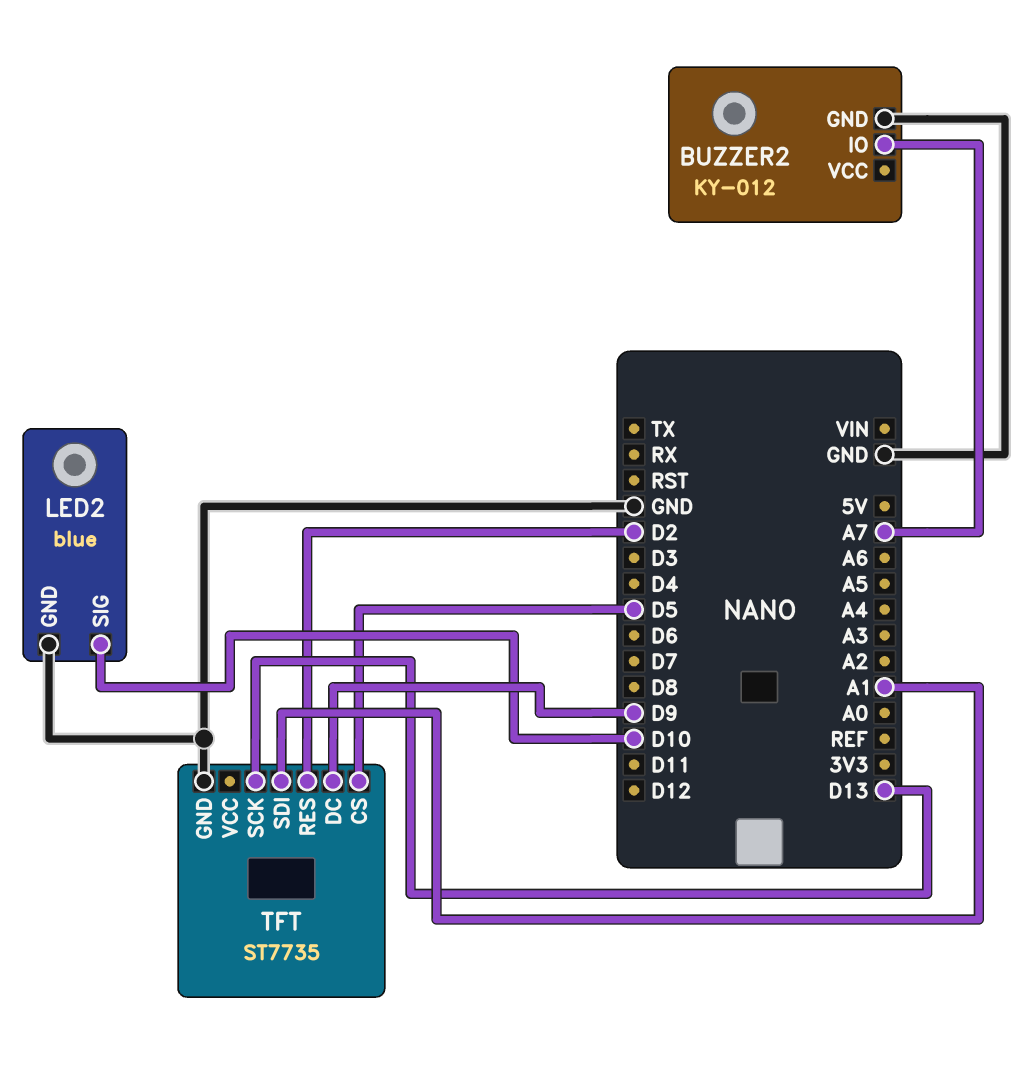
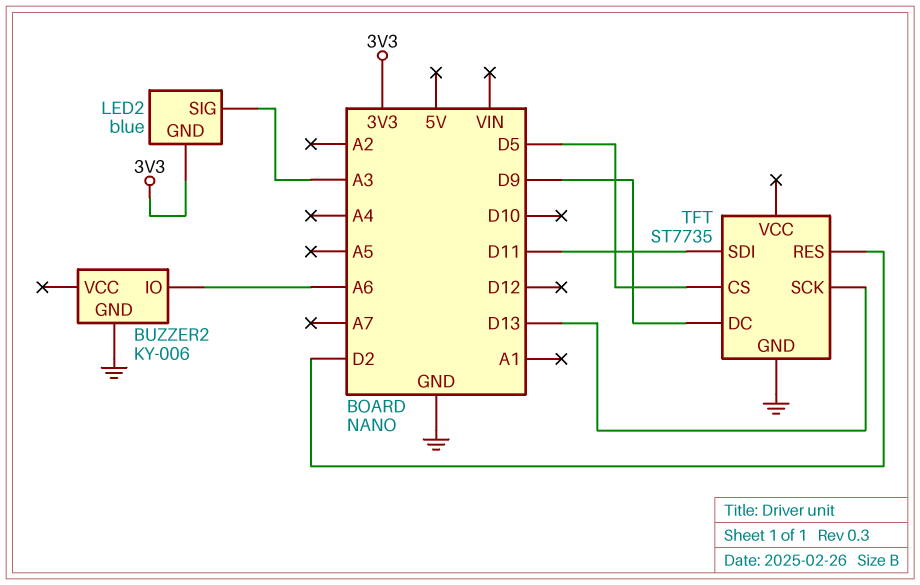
BUZZER2: KY-012 -> KY-006
BUZZER2 pin IO: A7 -> A6
LED2 pin GND: GND -> 3V3
LED2 pin SIG: D10 -> A3
TFT pin SDI: A1 -> D11

